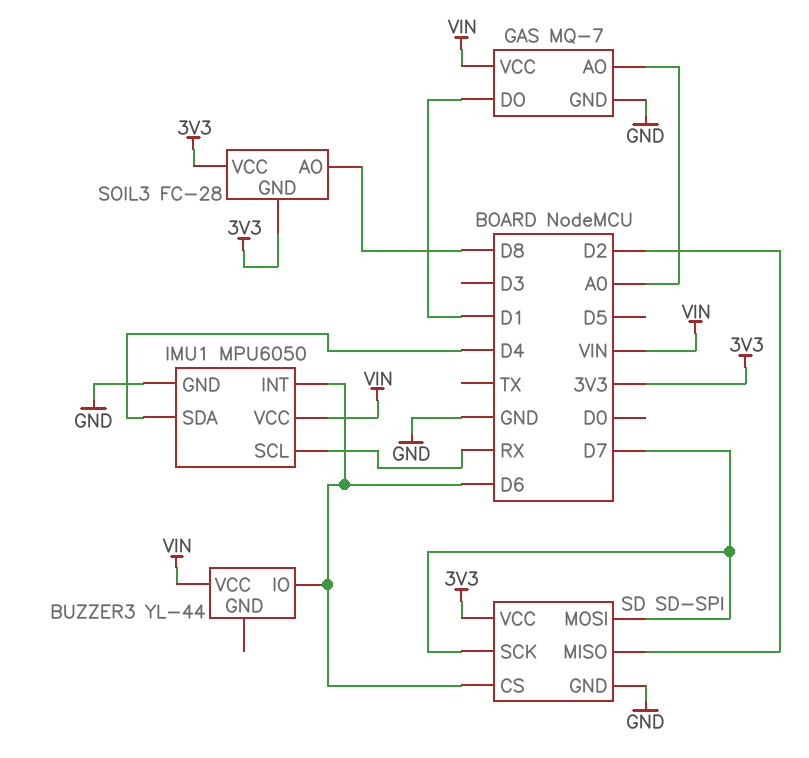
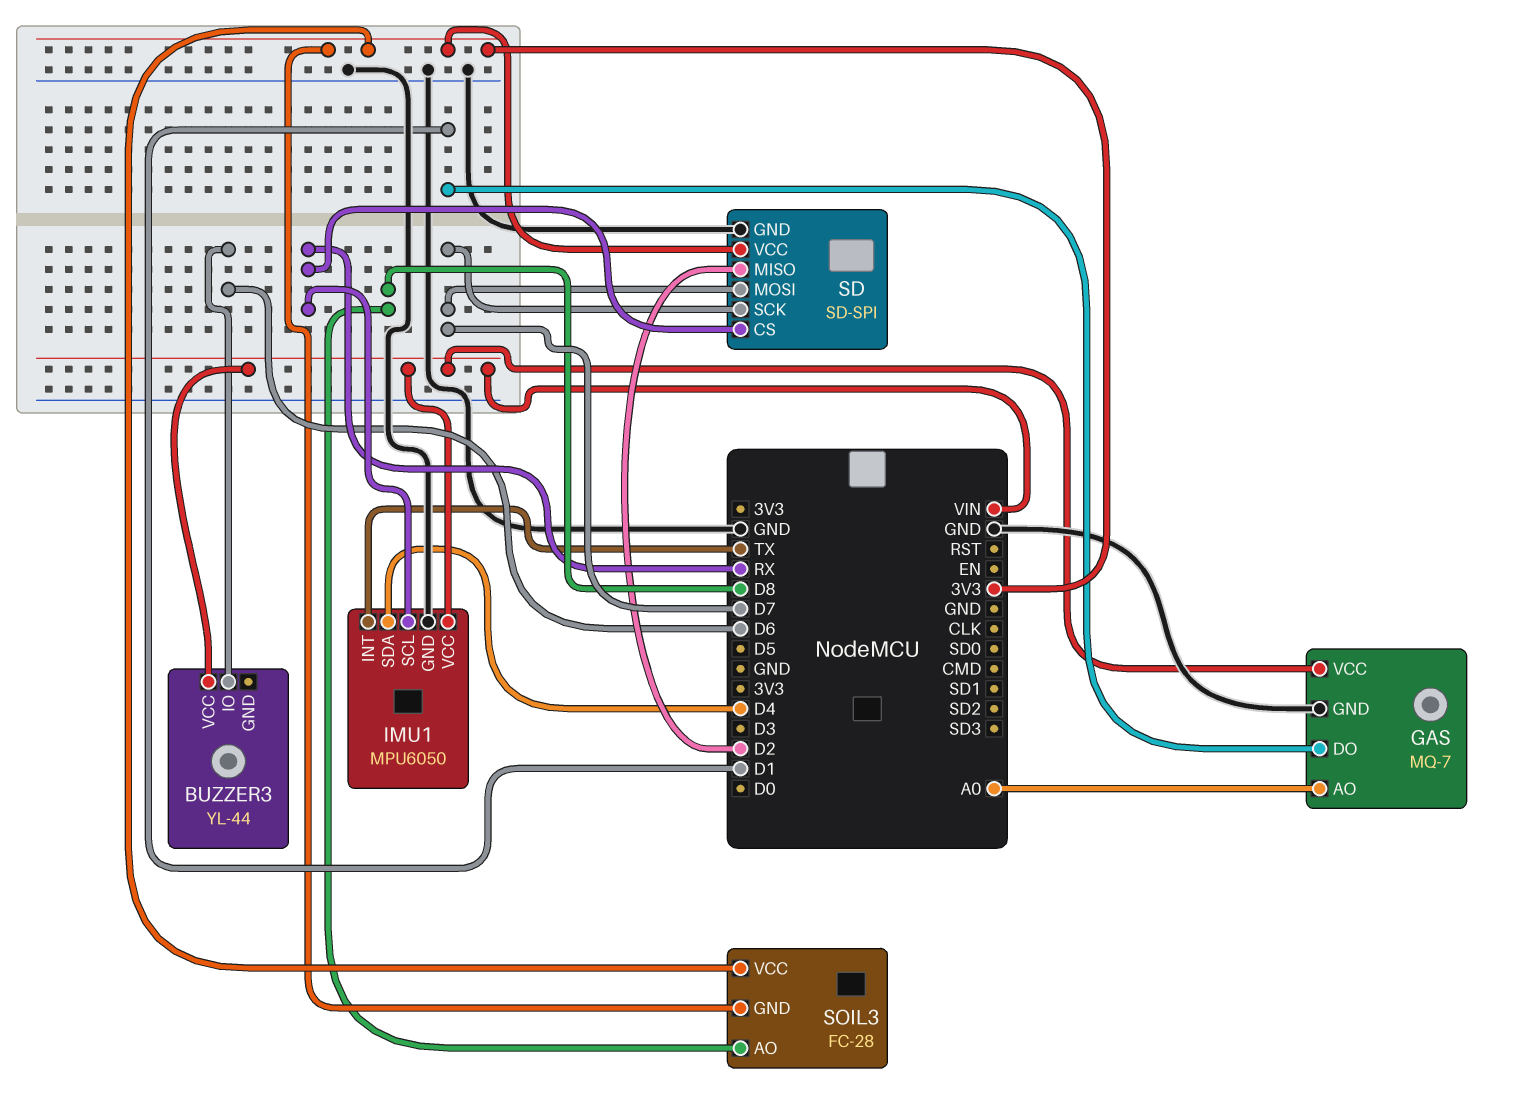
IMU1 pin INT: D6 -> TX
SD pin CS: D6 -> RX

